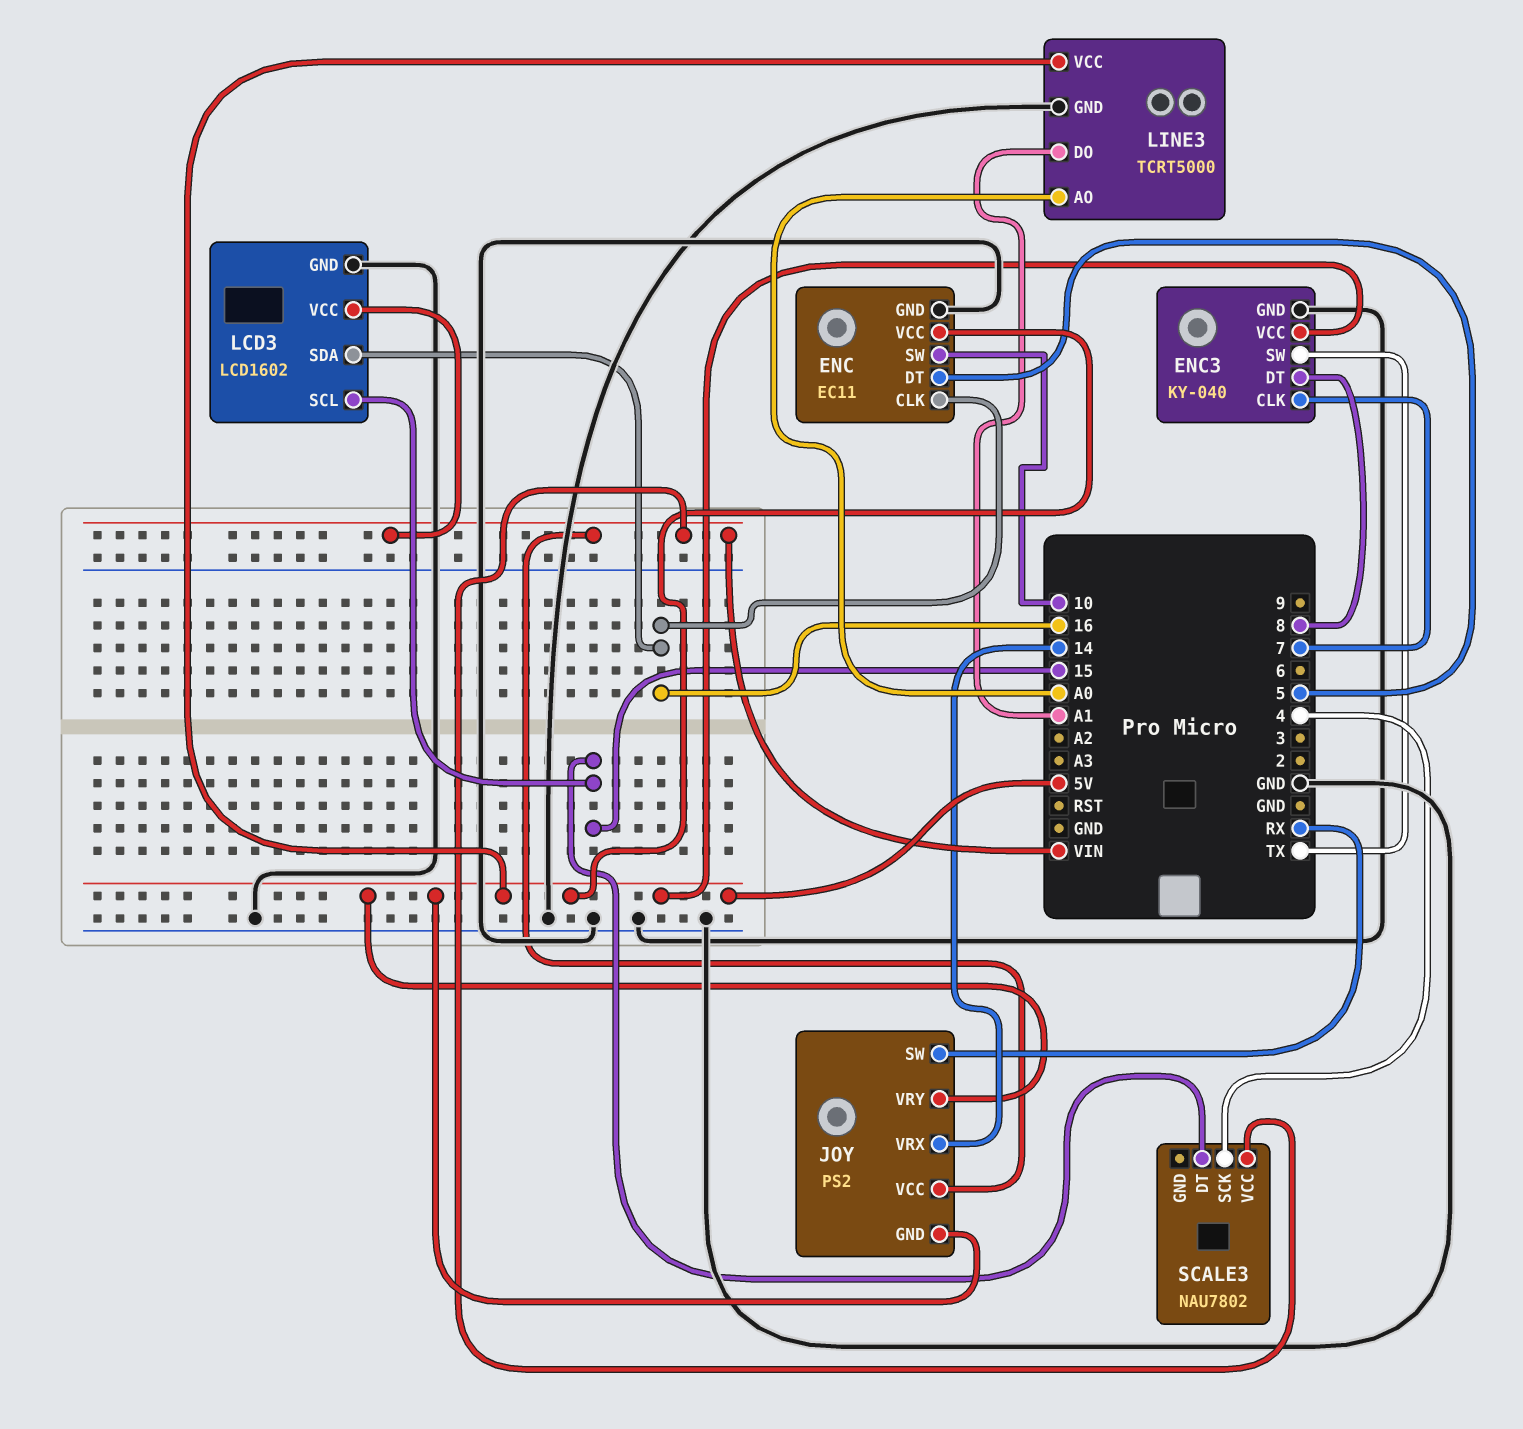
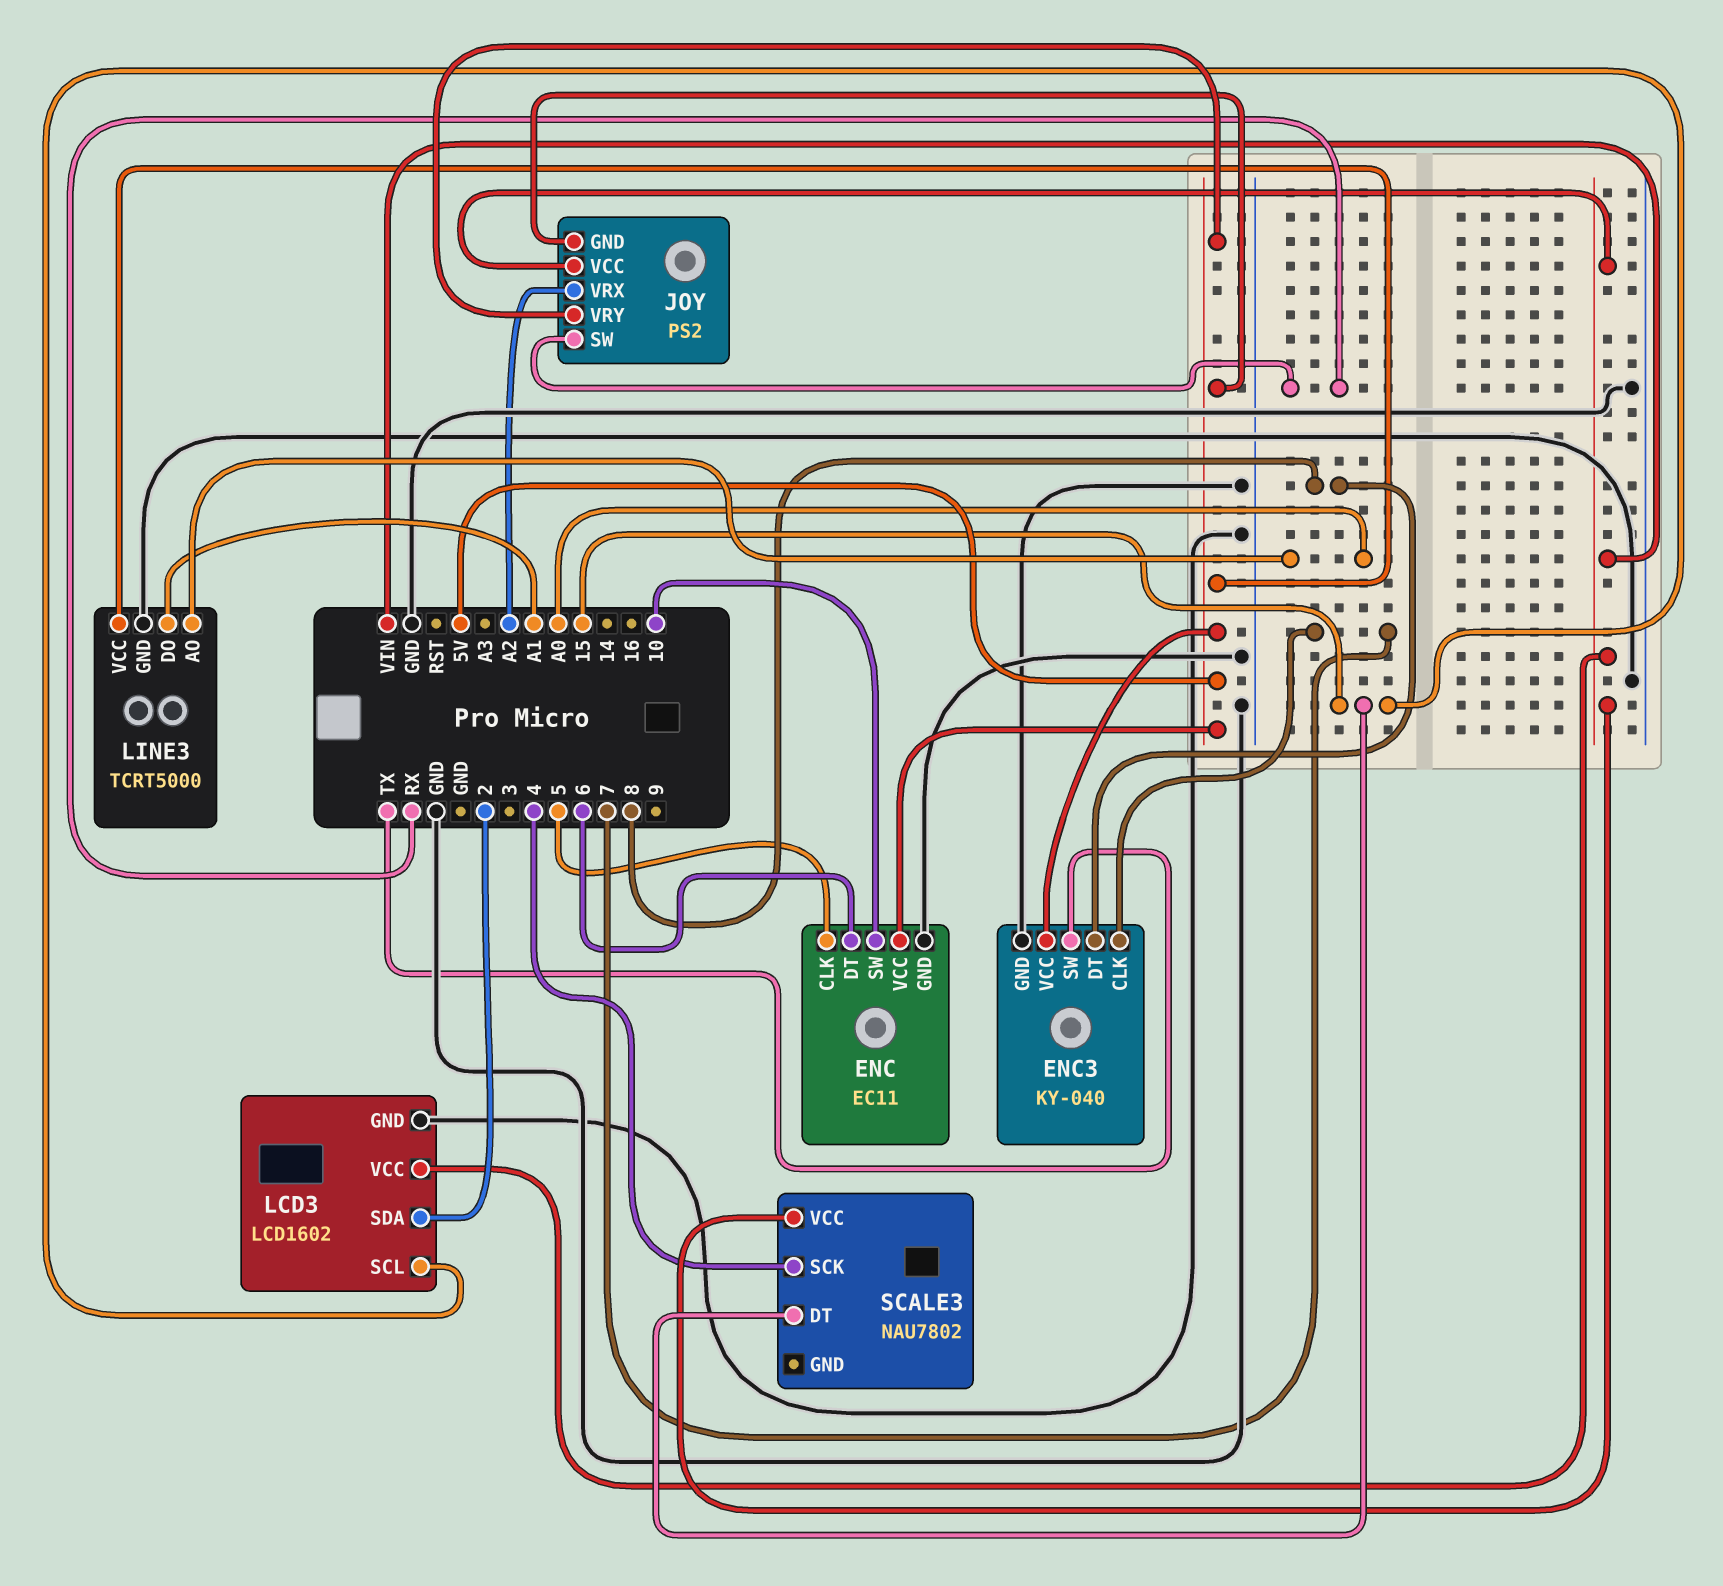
ENC pin CLK: 16 -> 5
ENC pin DT: 5 -> 6
JOY pin VRX: 14 -> A2
LCD3 pin SDA: 16 -> 2

